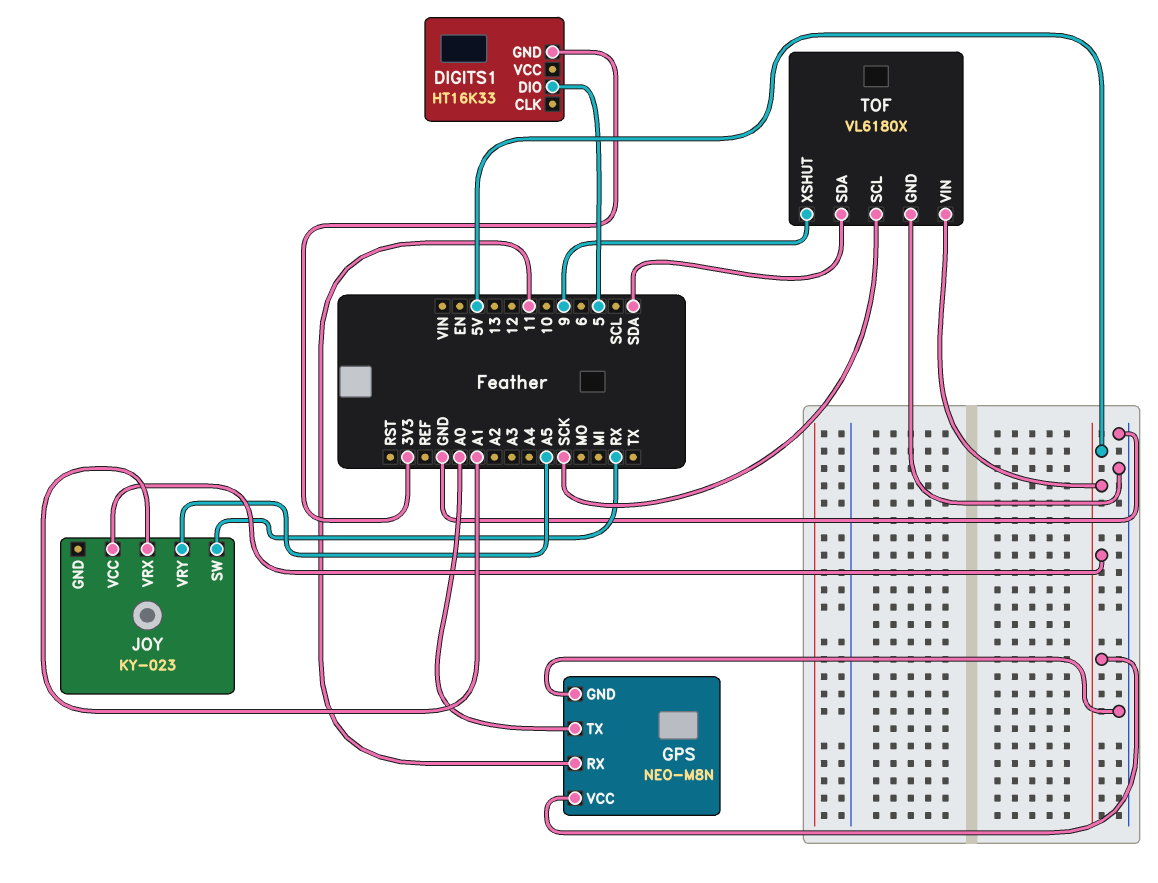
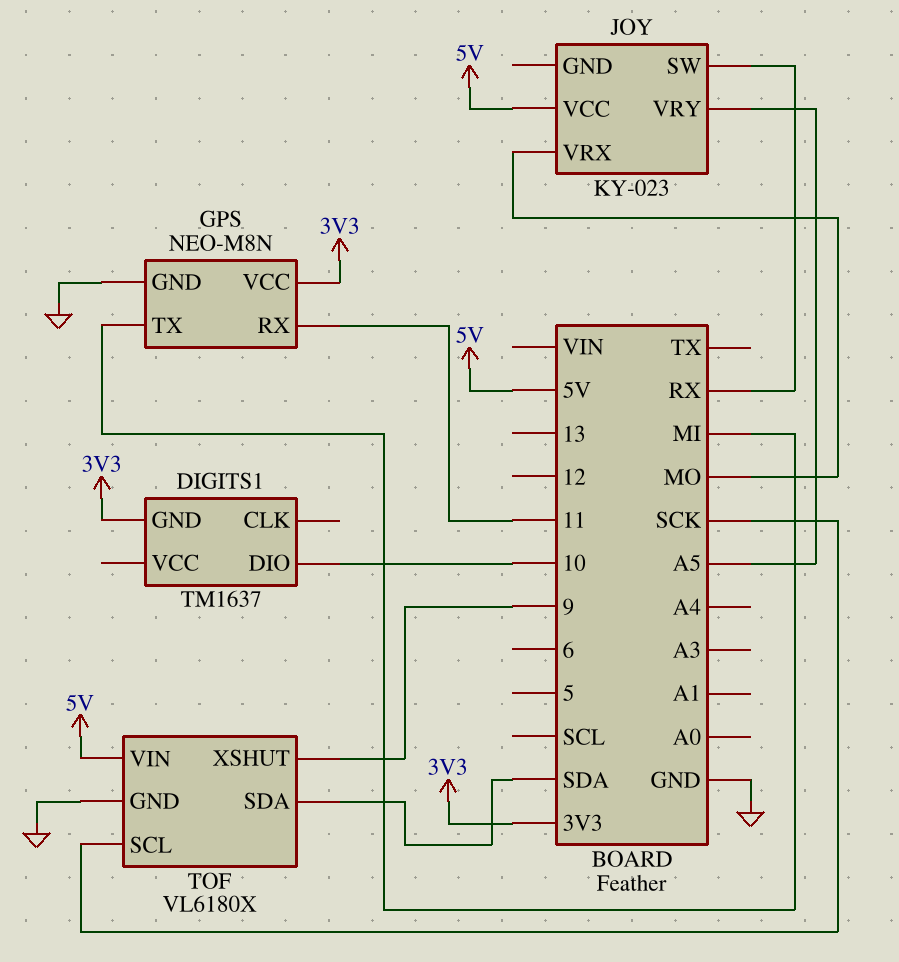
DIGITS1: HT16K33 -> TM1637
DIGITS1 pin DIO: 5 -> 10
GPS pin TX: A0 -> MI
GPS pin VCC: 5V -> 3V3
JOY pin VRX: A1 -> MO

